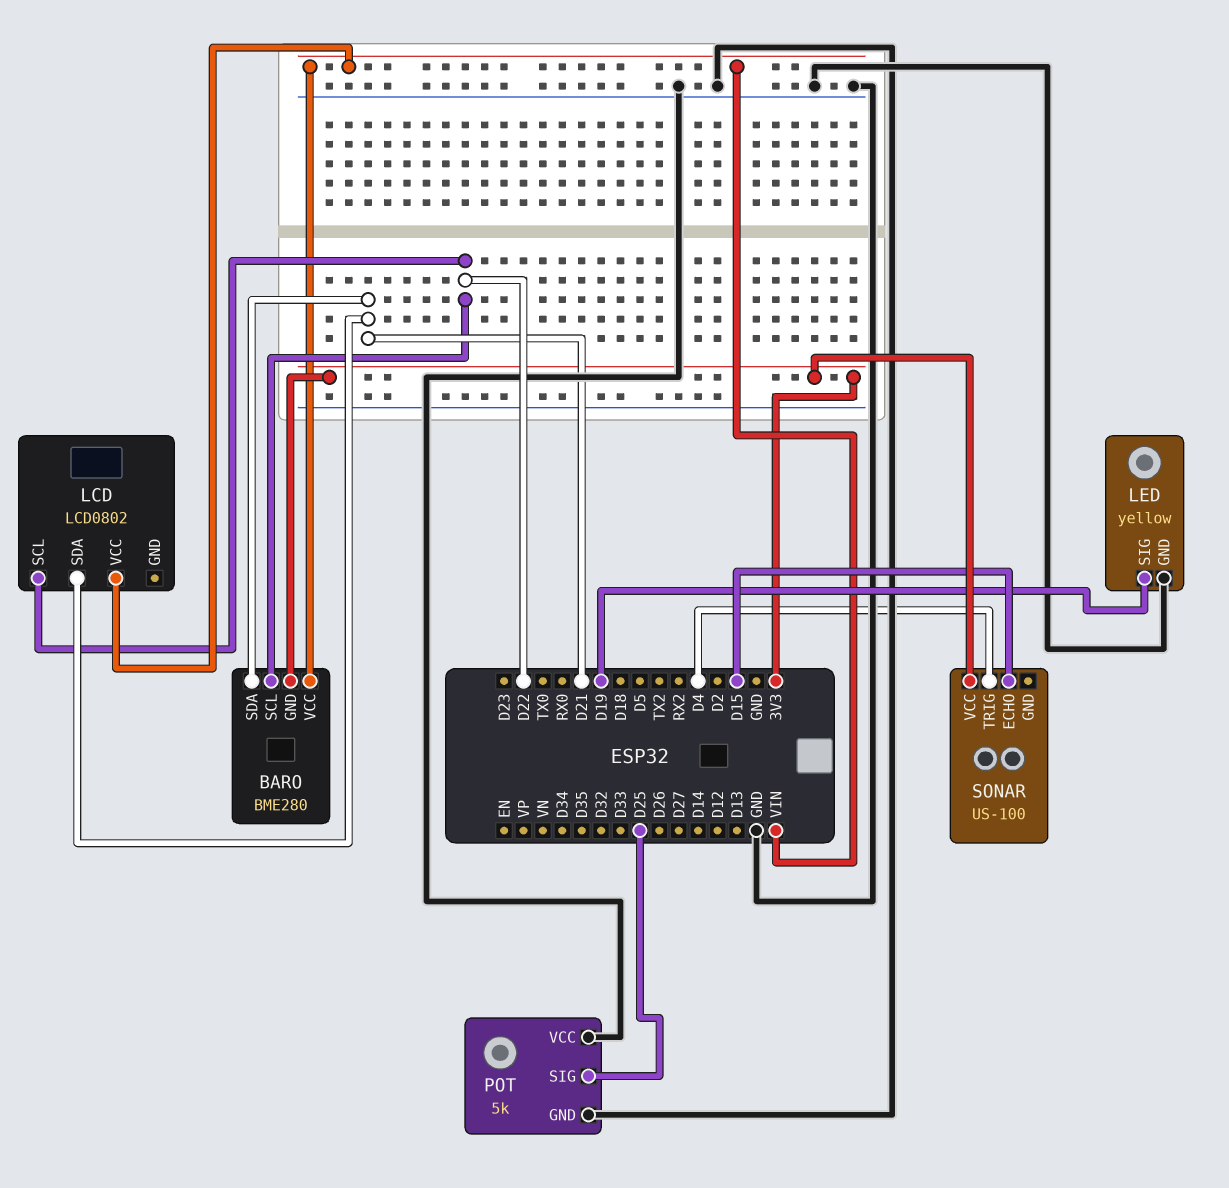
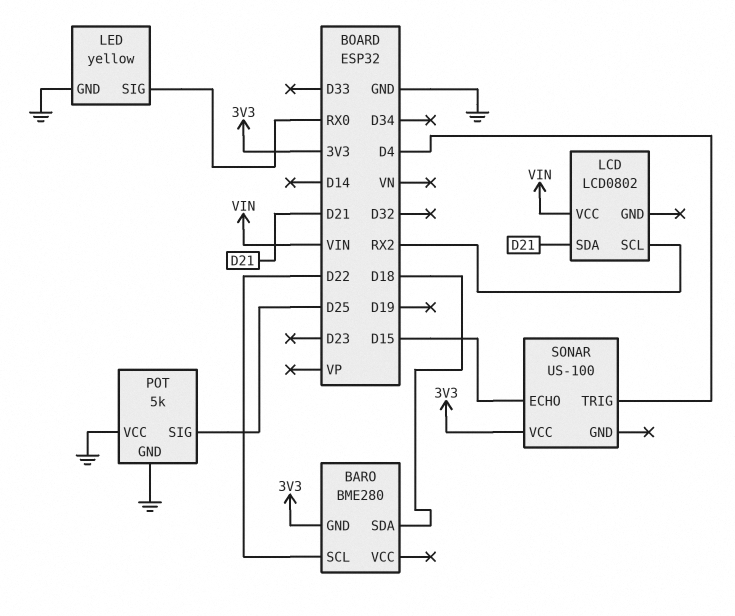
BARO pin SDA: D21 -> D18
BARO pin VCC: VIN -> none
LCD pin SCL: D22 -> RX2
LED pin SIG: D19 -> RX0

